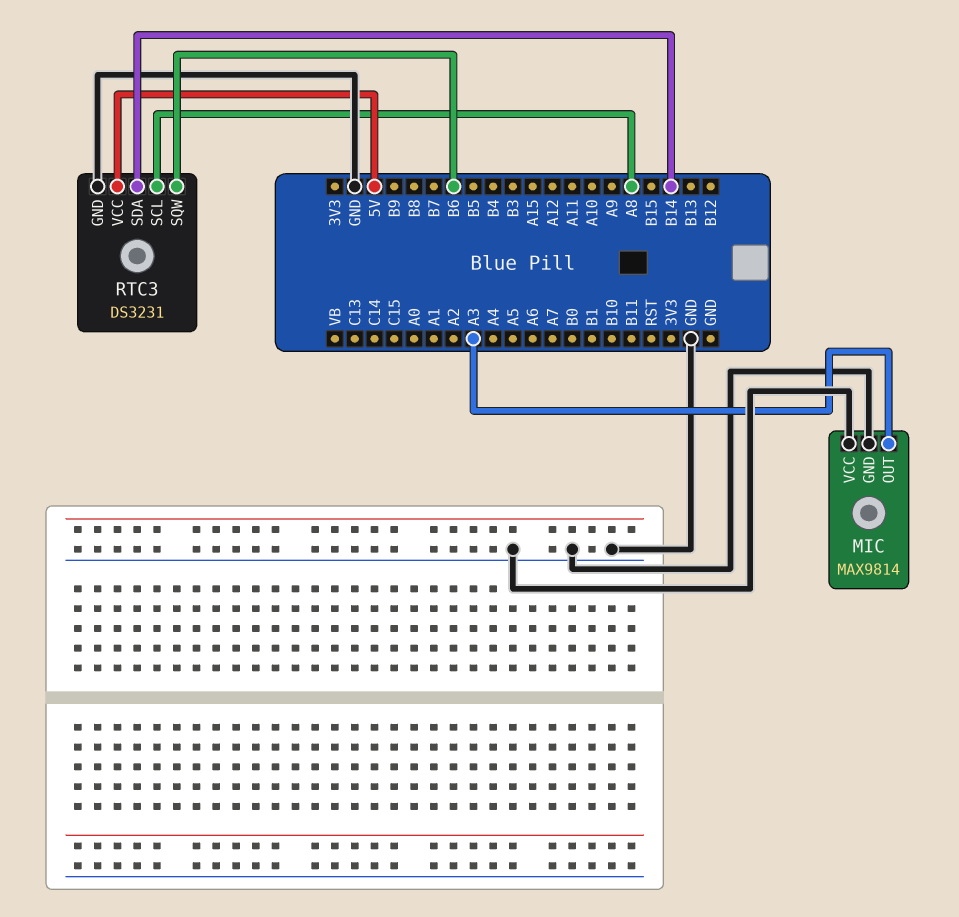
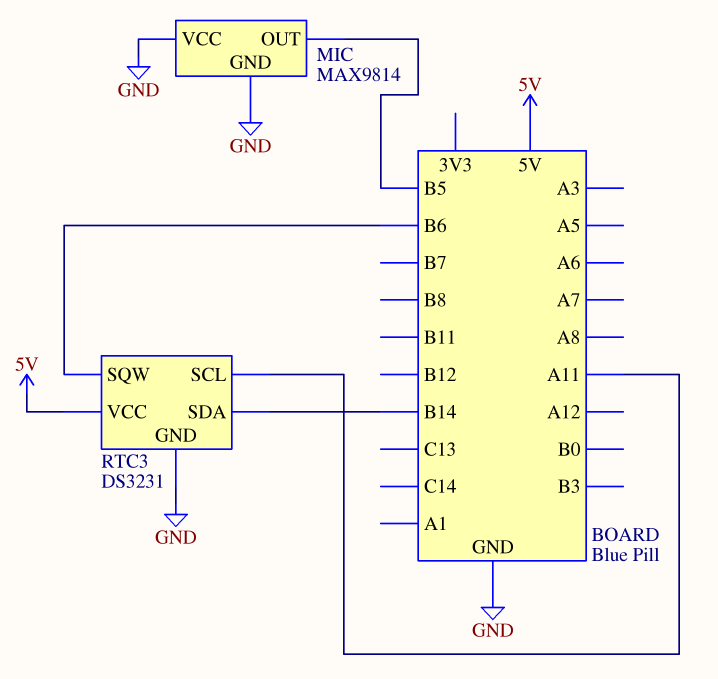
MIC pin OUT: A3 -> B5
RTC3 pin SCL: A8 -> A11

